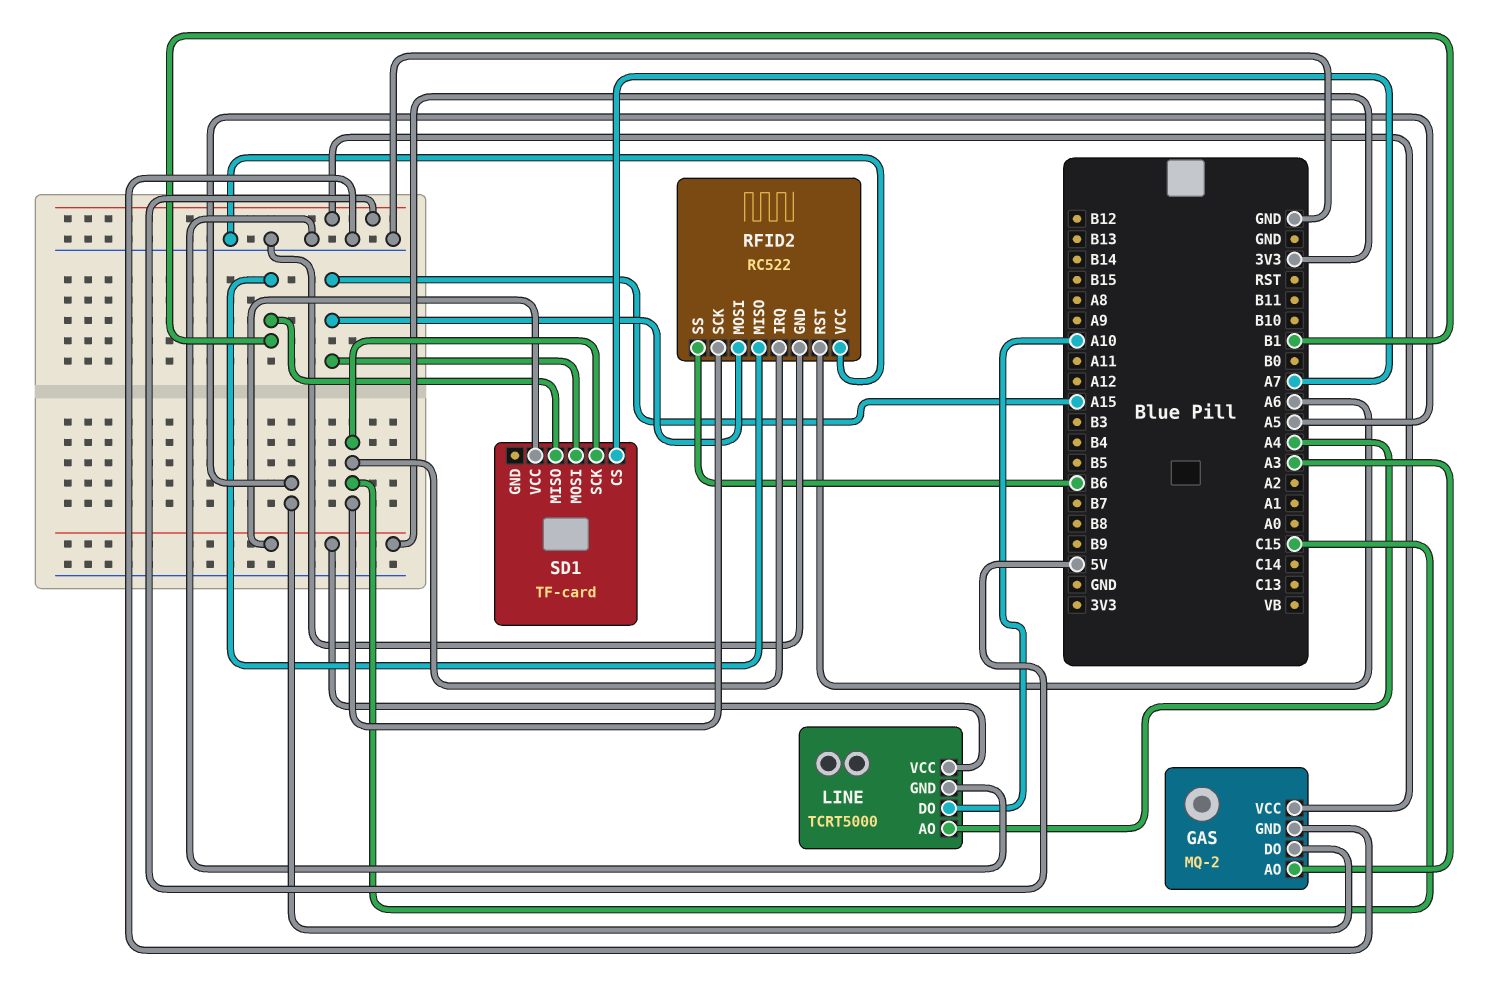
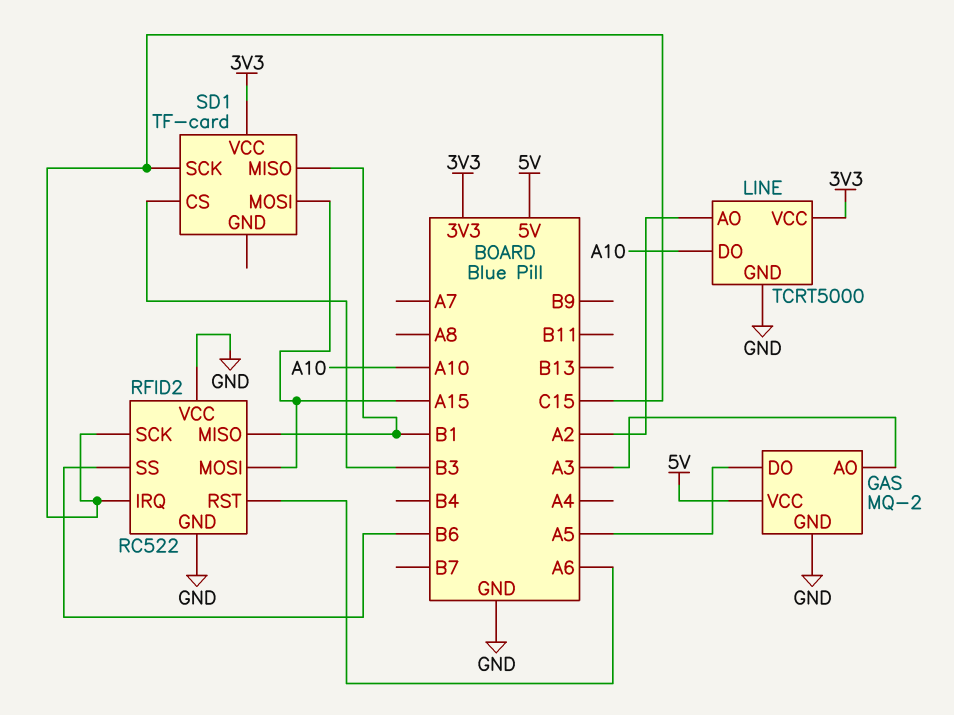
LINE pin AO: A4 -> A2
SD1 pin CS: A7 -> B3

